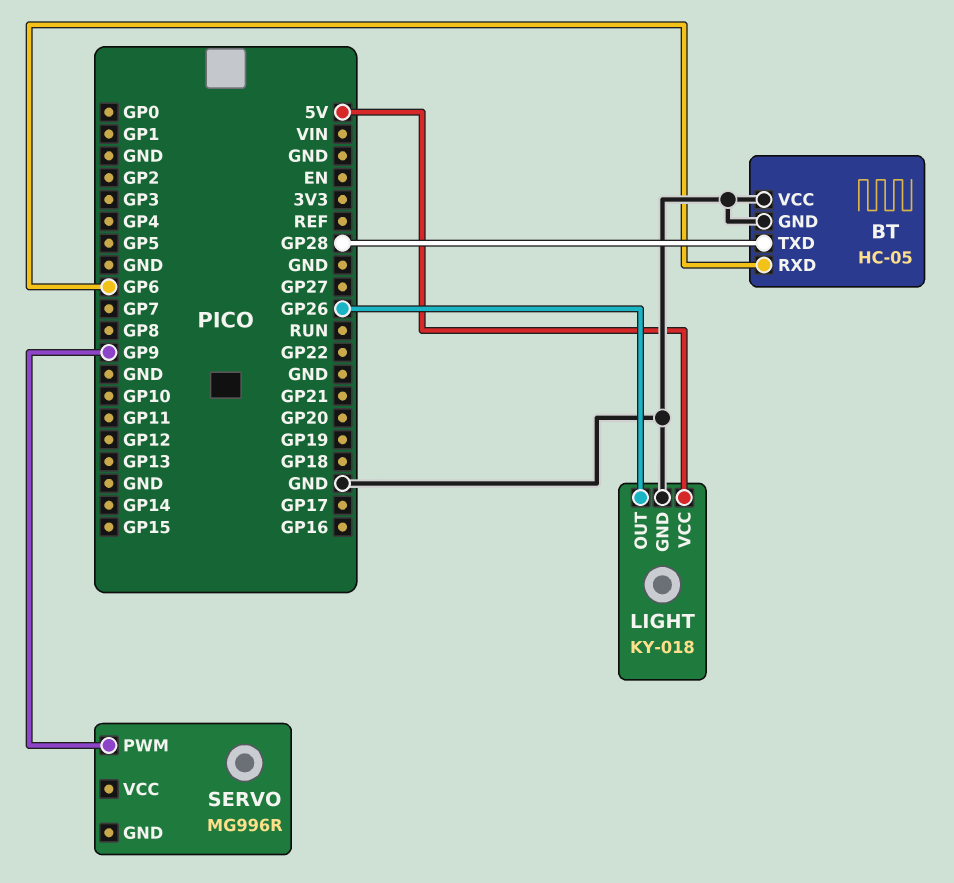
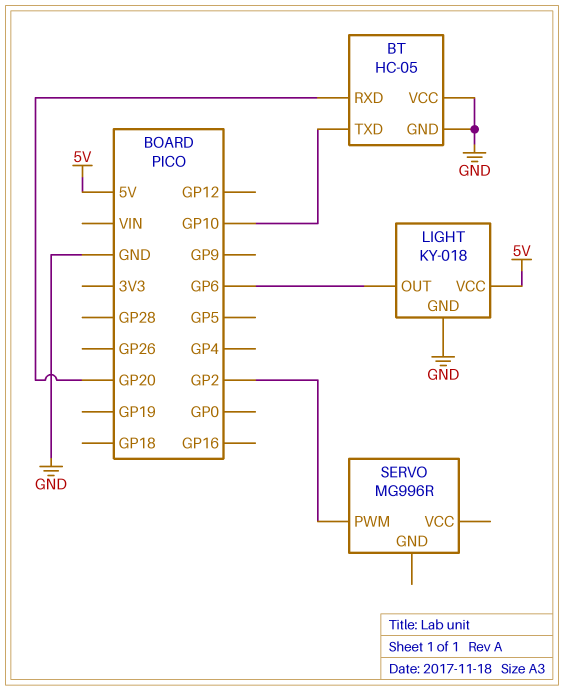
BT pin RXD: GP6 -> GP20
BT pin TXD: GP28 -> GP10
LIGHT pin OUT: GP26 -> GP6
SERVO pin PWM: GP9 -> GP2

